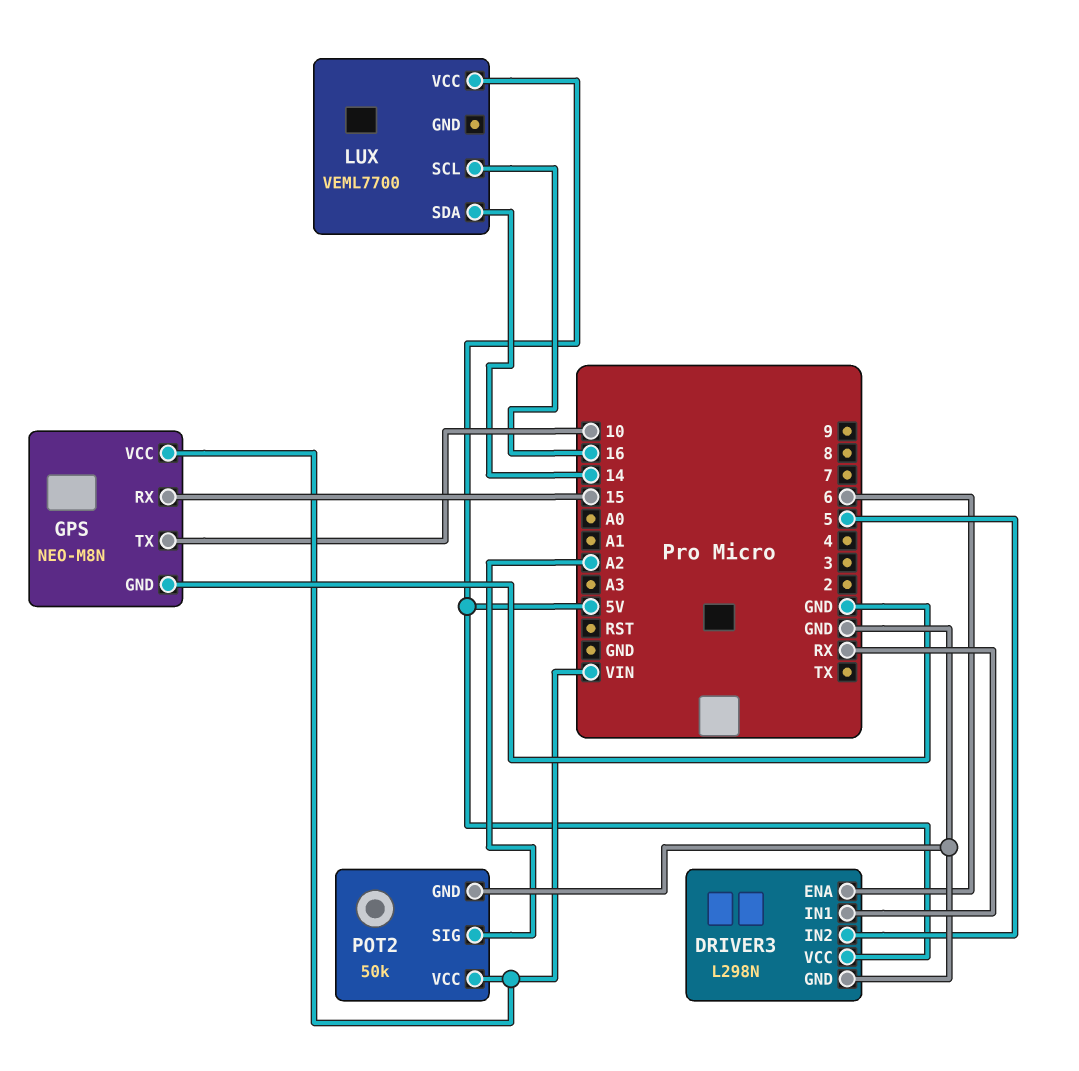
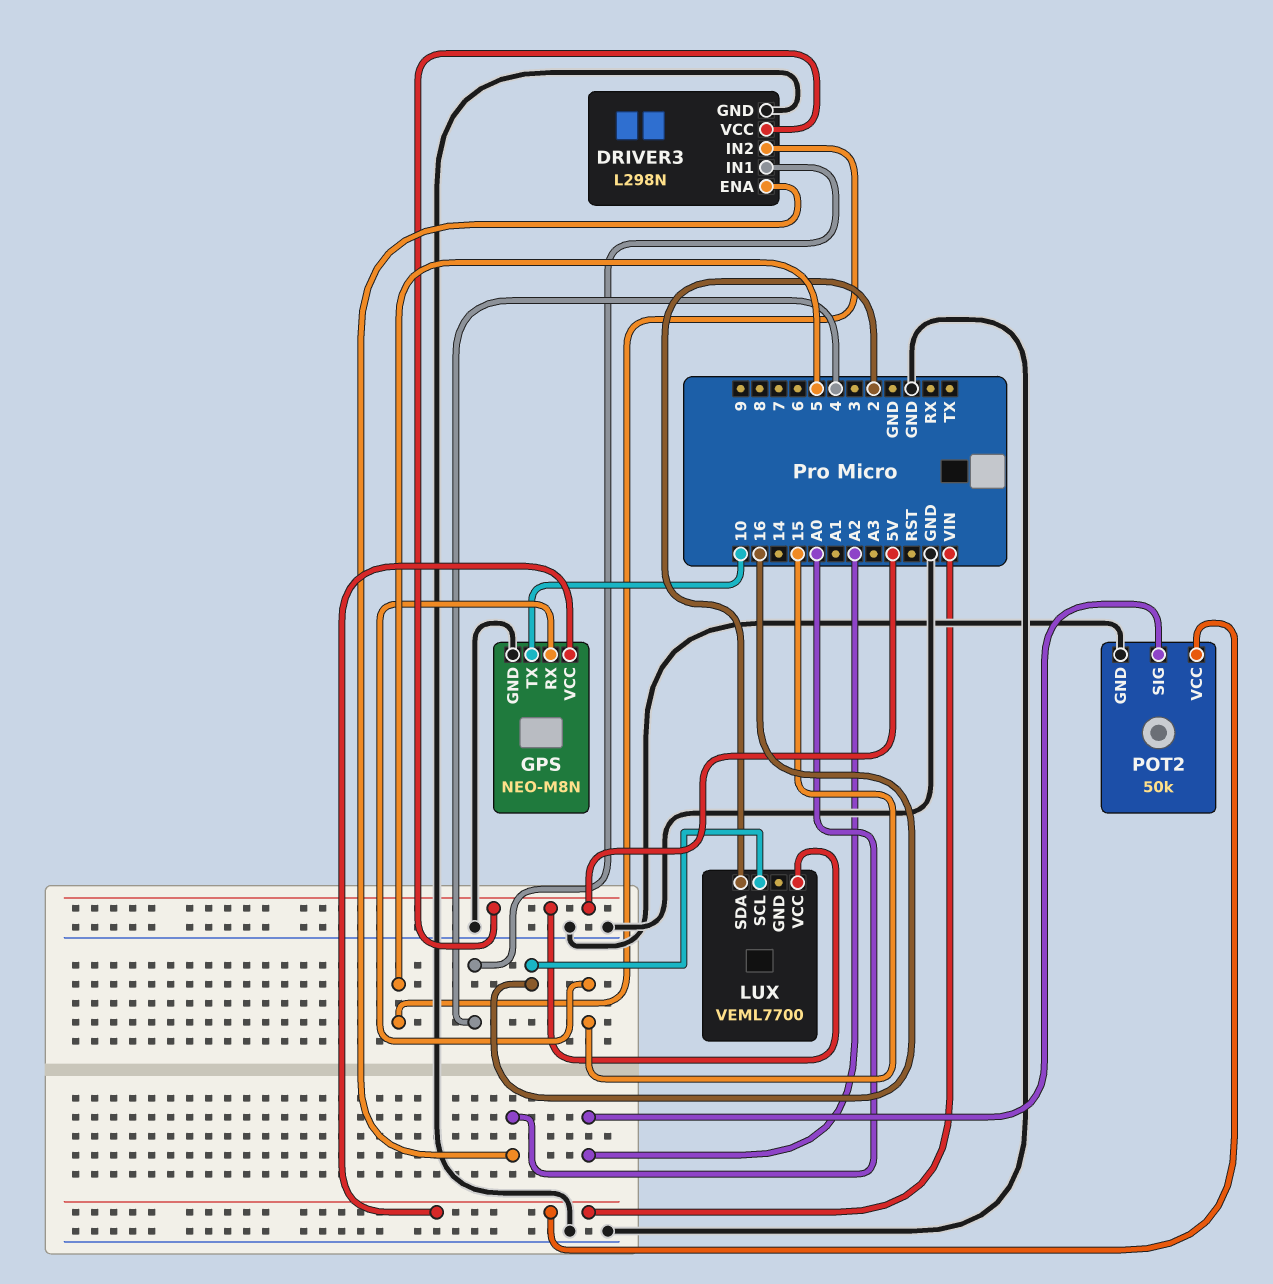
DRIVER3 pin ENA: 6 -> A0
DRIVER3 pin IN1: RX -> 4
LUX pin SDA: 14 -> 2

